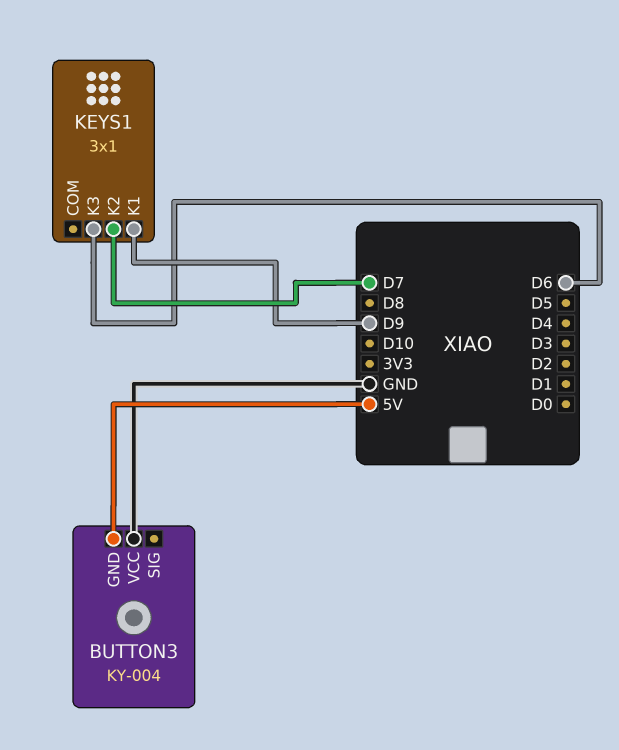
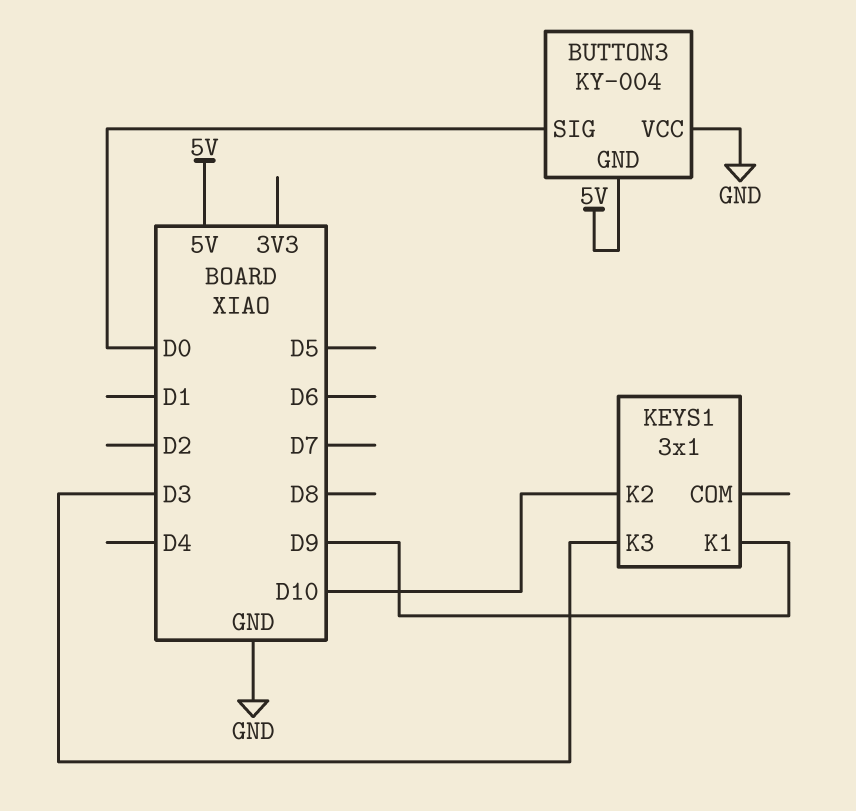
BUTTON3 pin SIG: none -> D0
KEYS1 pin K2: D7 -> D10
KEYS1 pin K3: D6 -> D3

